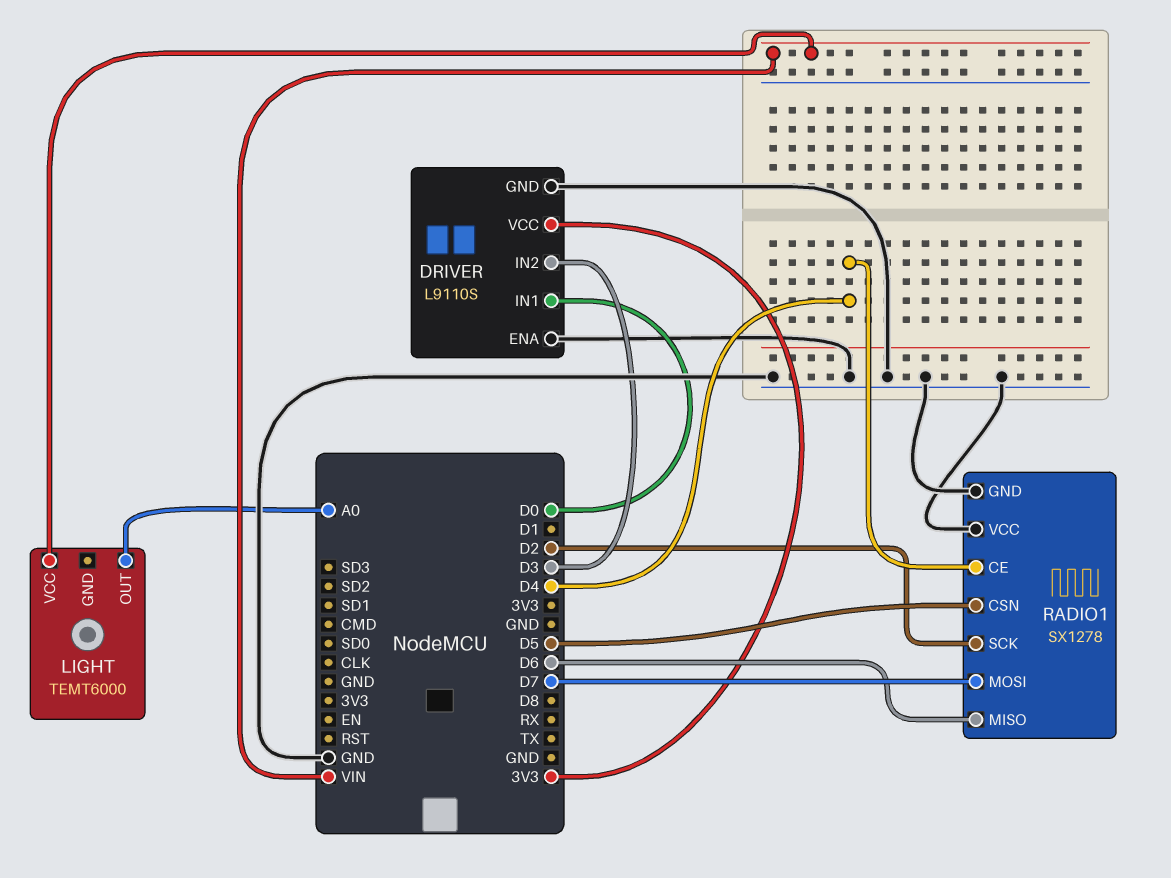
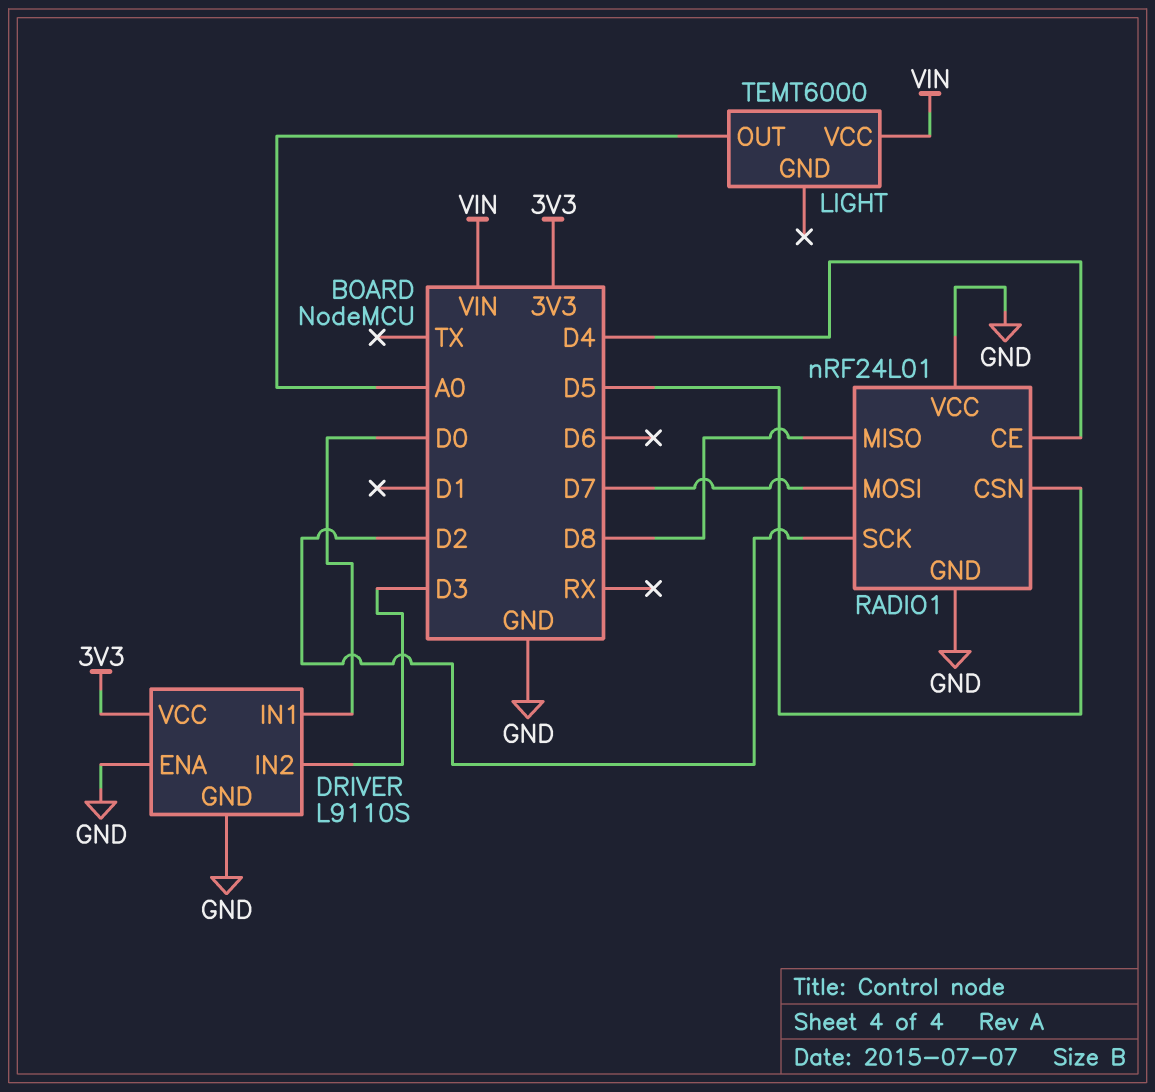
RADIO1: SX1278 -> nRF24L01
RADIO1 pin MISO: D6 -> D8

